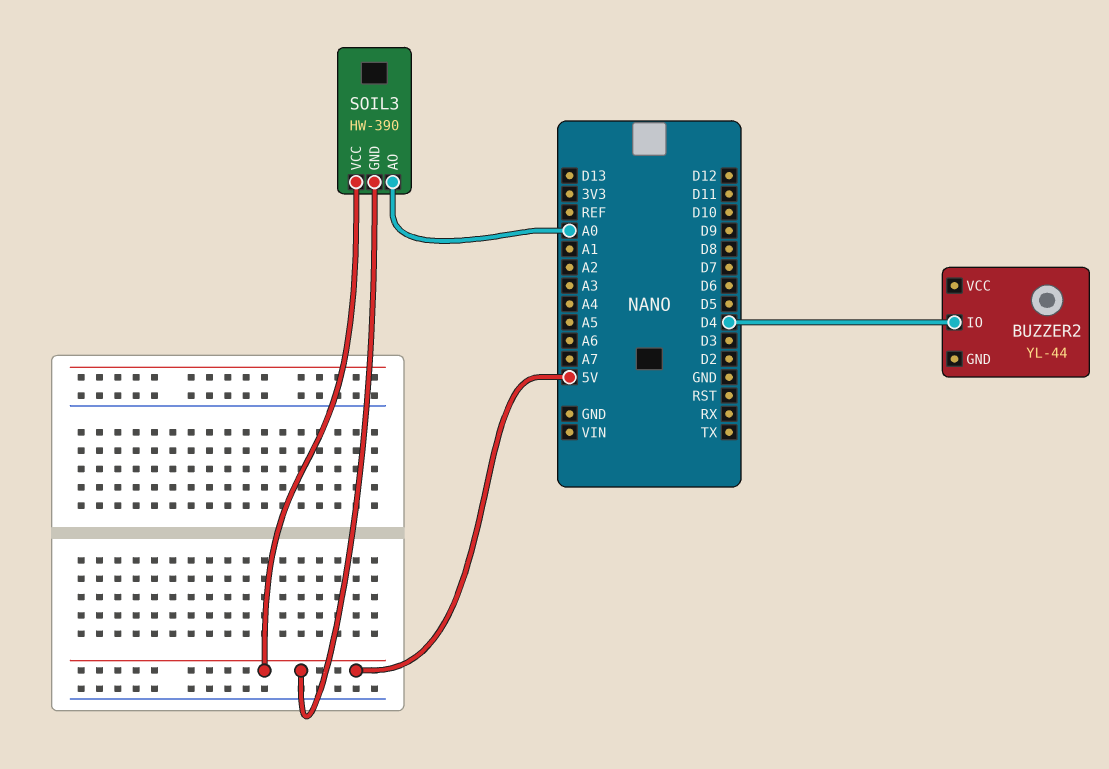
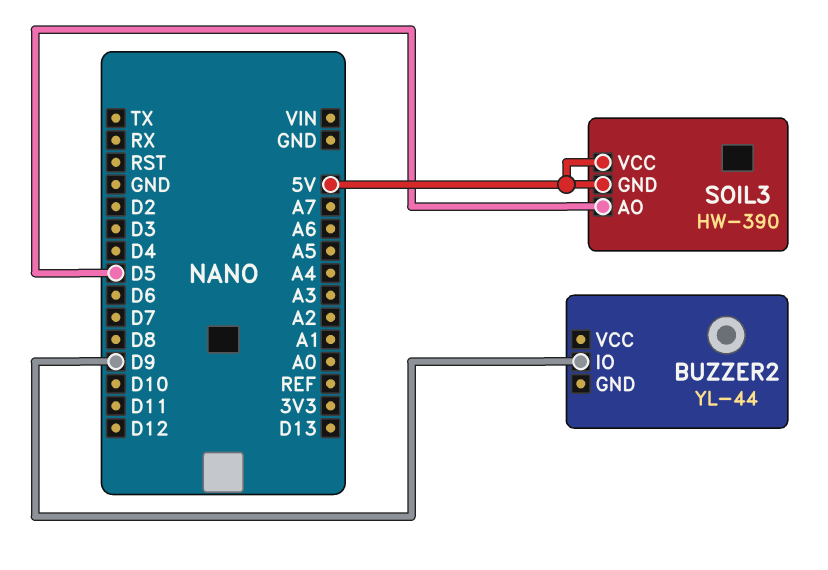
BUZZER2 pin IO: D4 -> D9
SOIL3 pin AO: A0 -> D5

